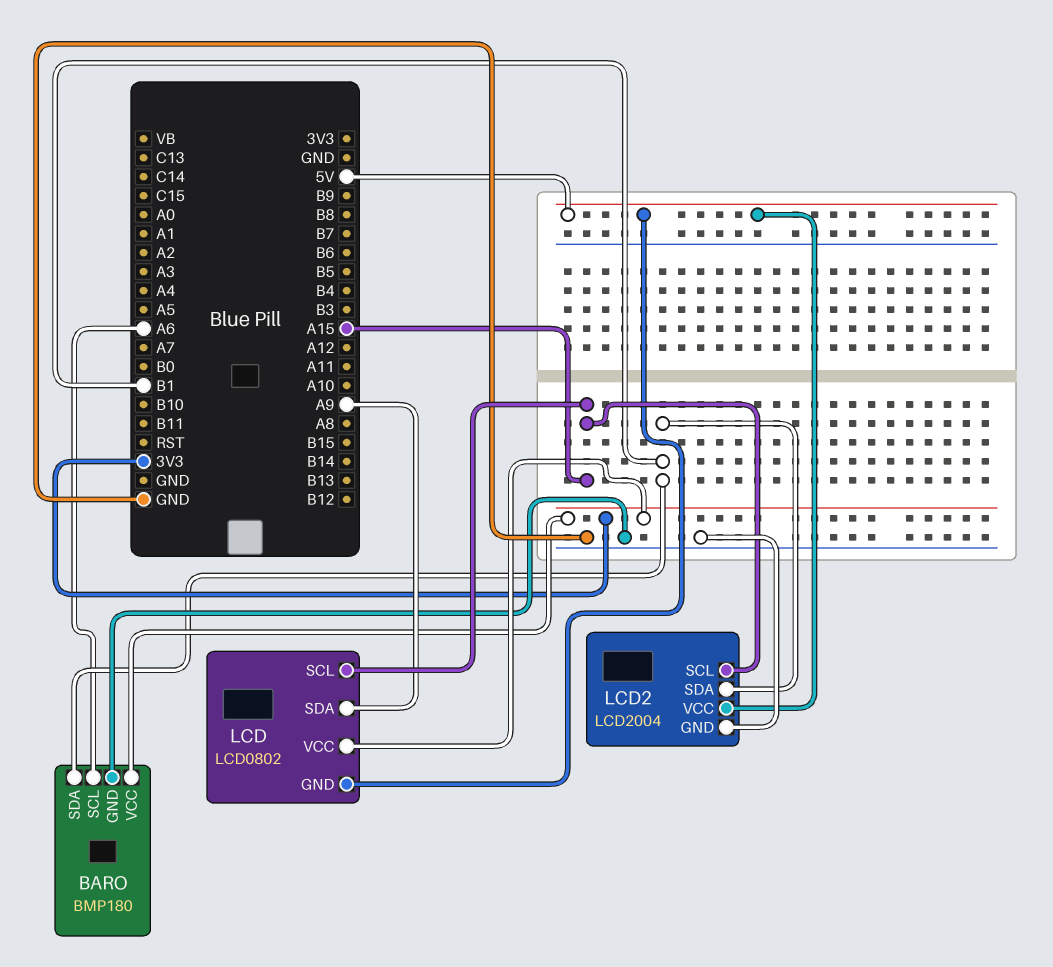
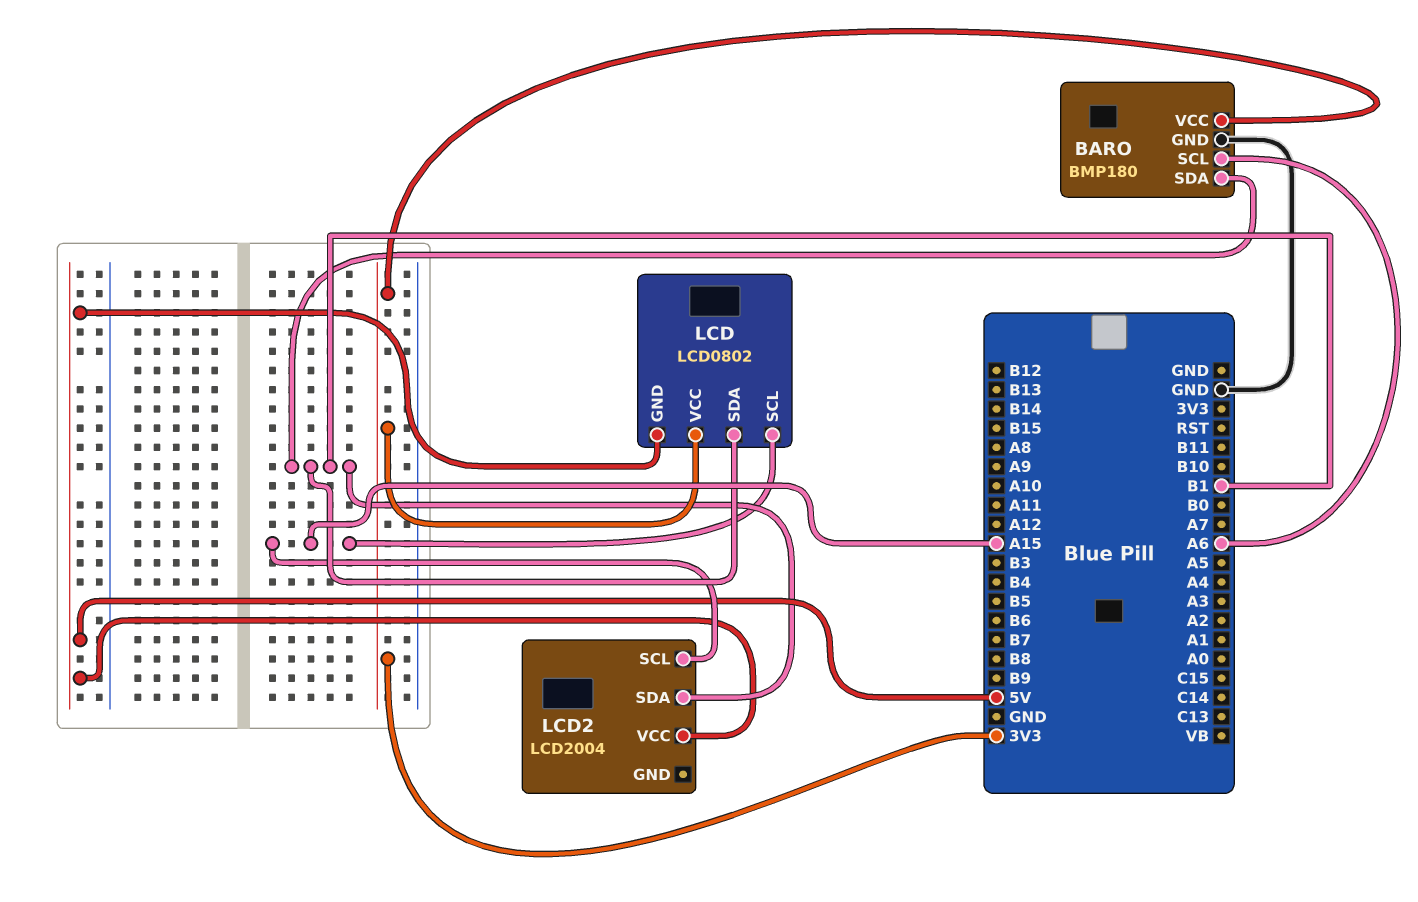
LCD pin SDA: A9 -> B1
LCD2 pin GND: GND -> none

